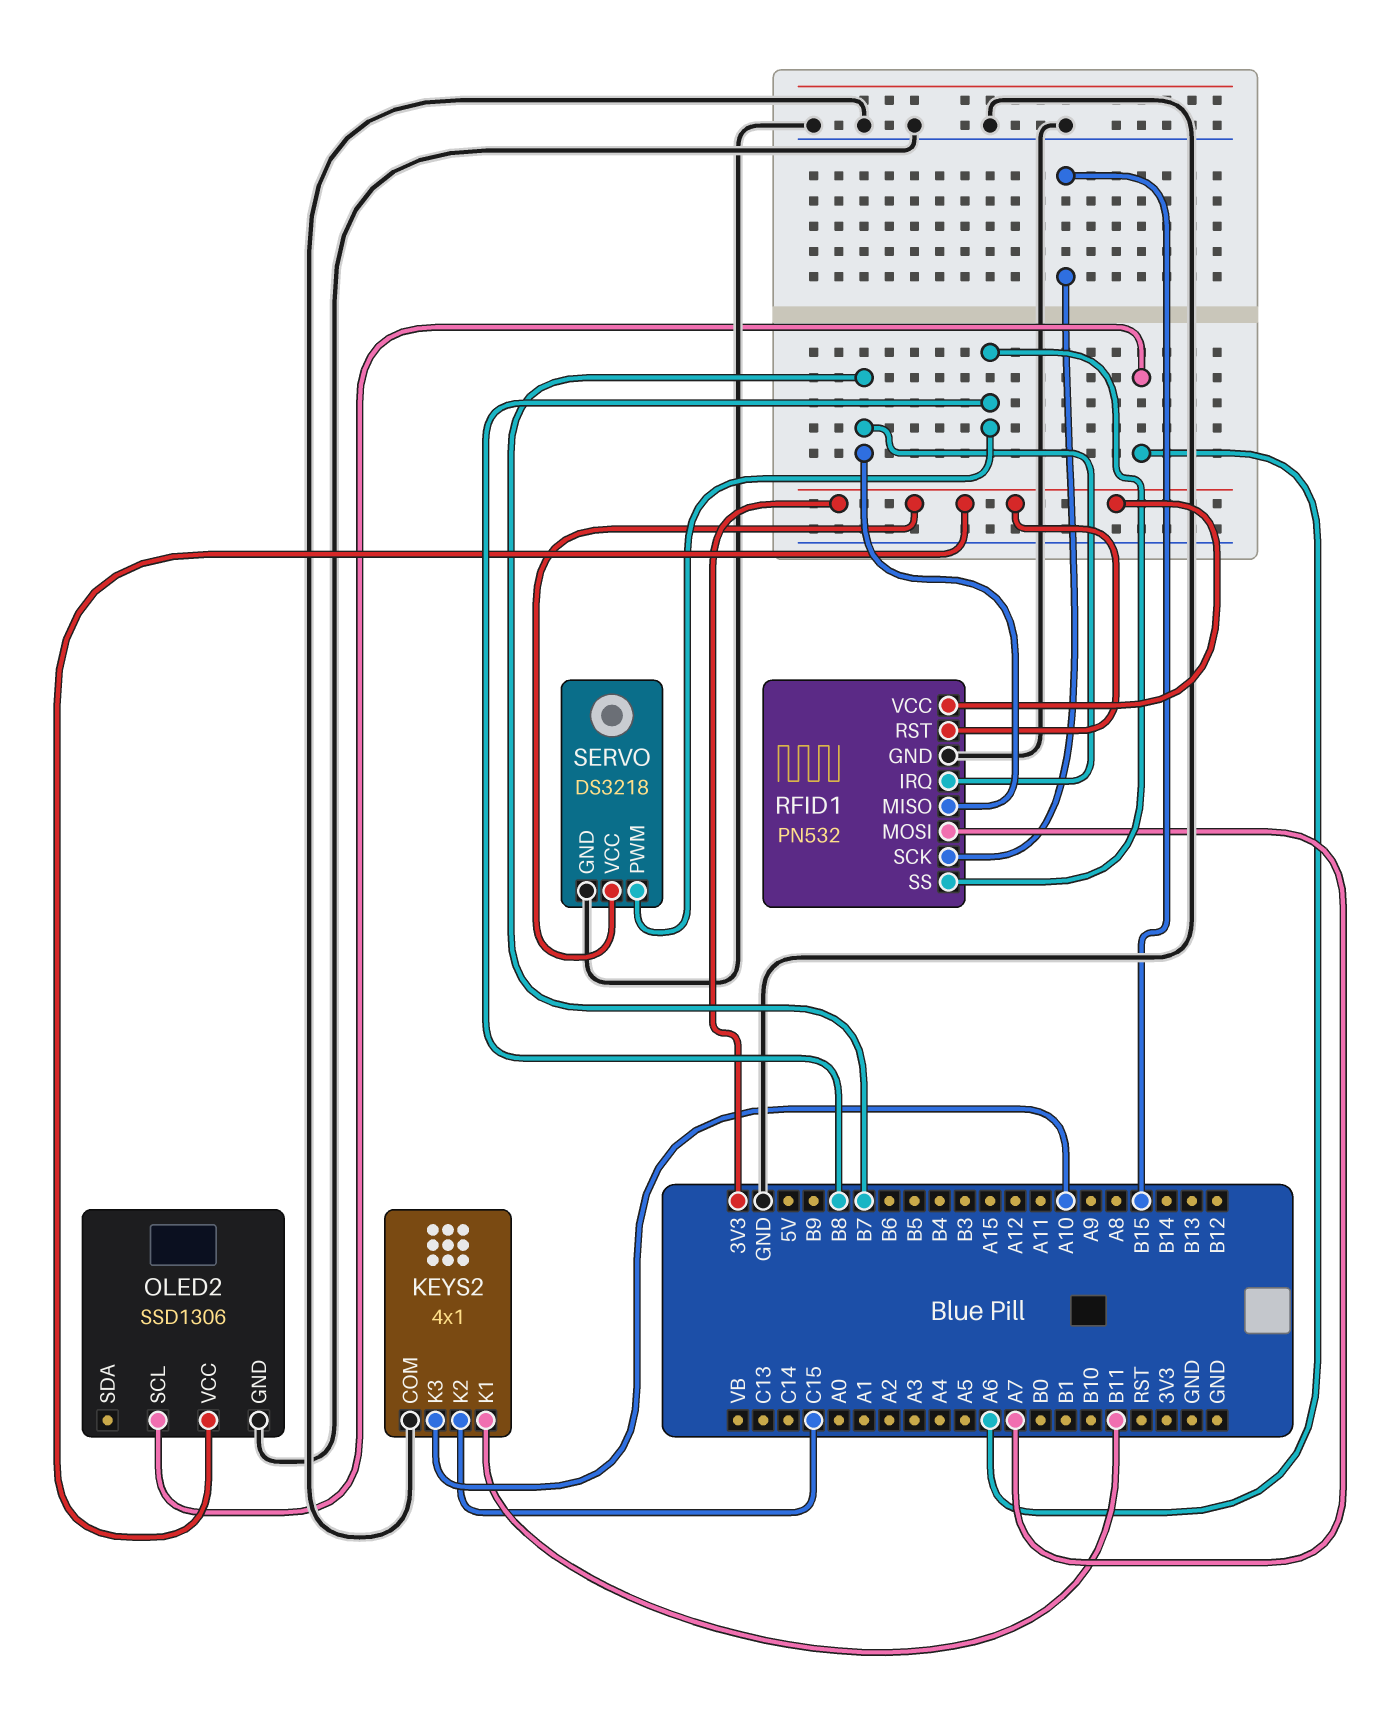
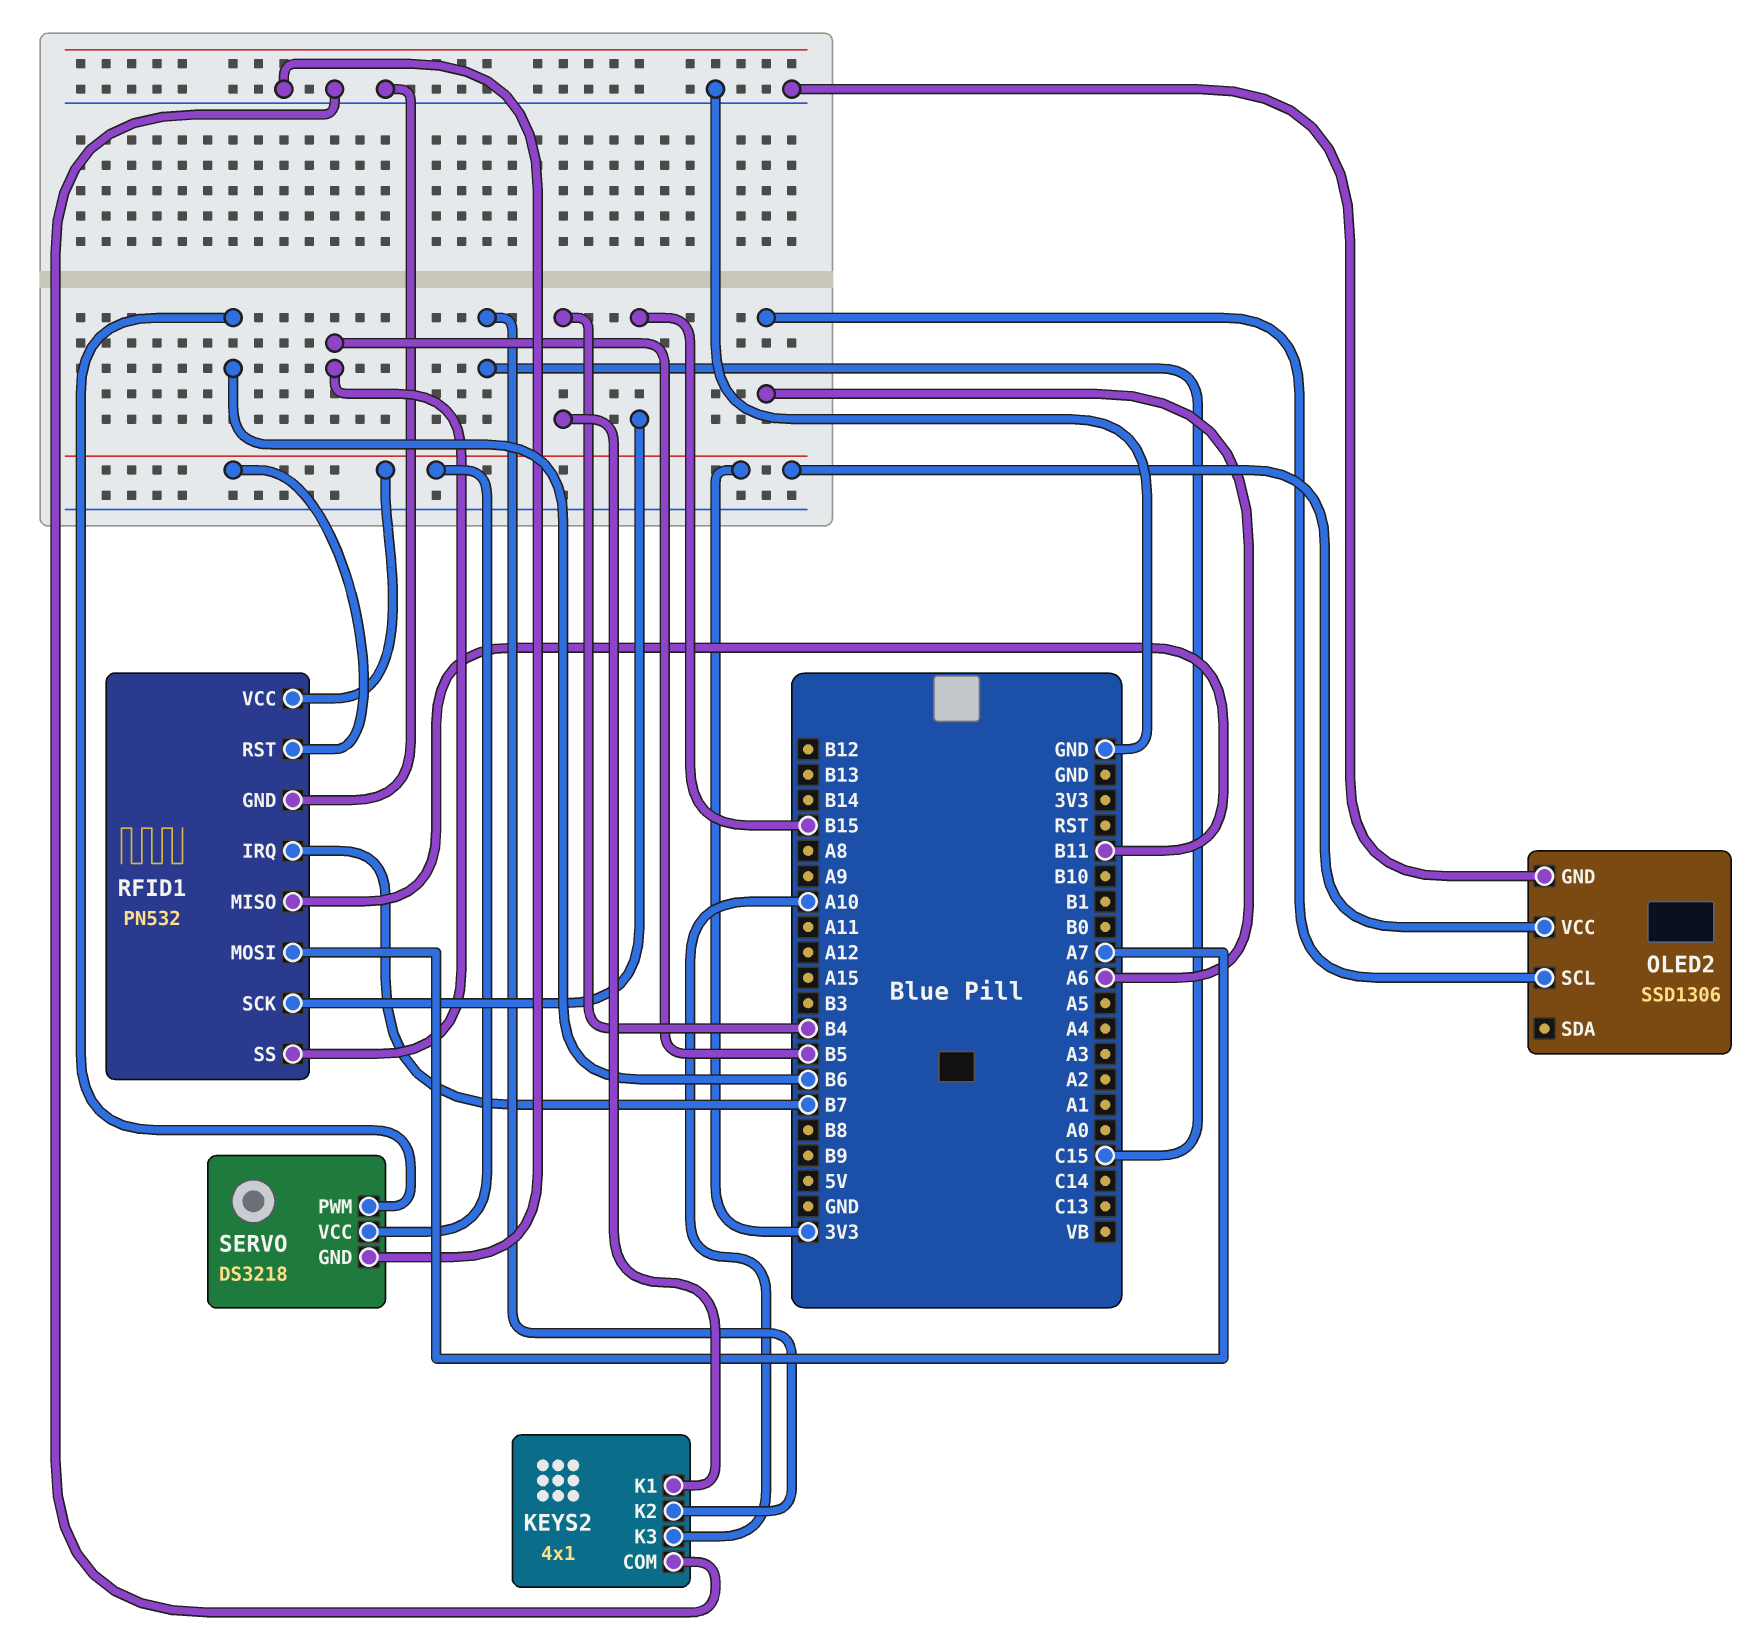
KEYS2 pin K1: B11 -> B4
RFID1 pin MISO: B7 -> B11
RFID1 pin SS: B8 -> B5
SERVO pin PWM: B8 -> B6

